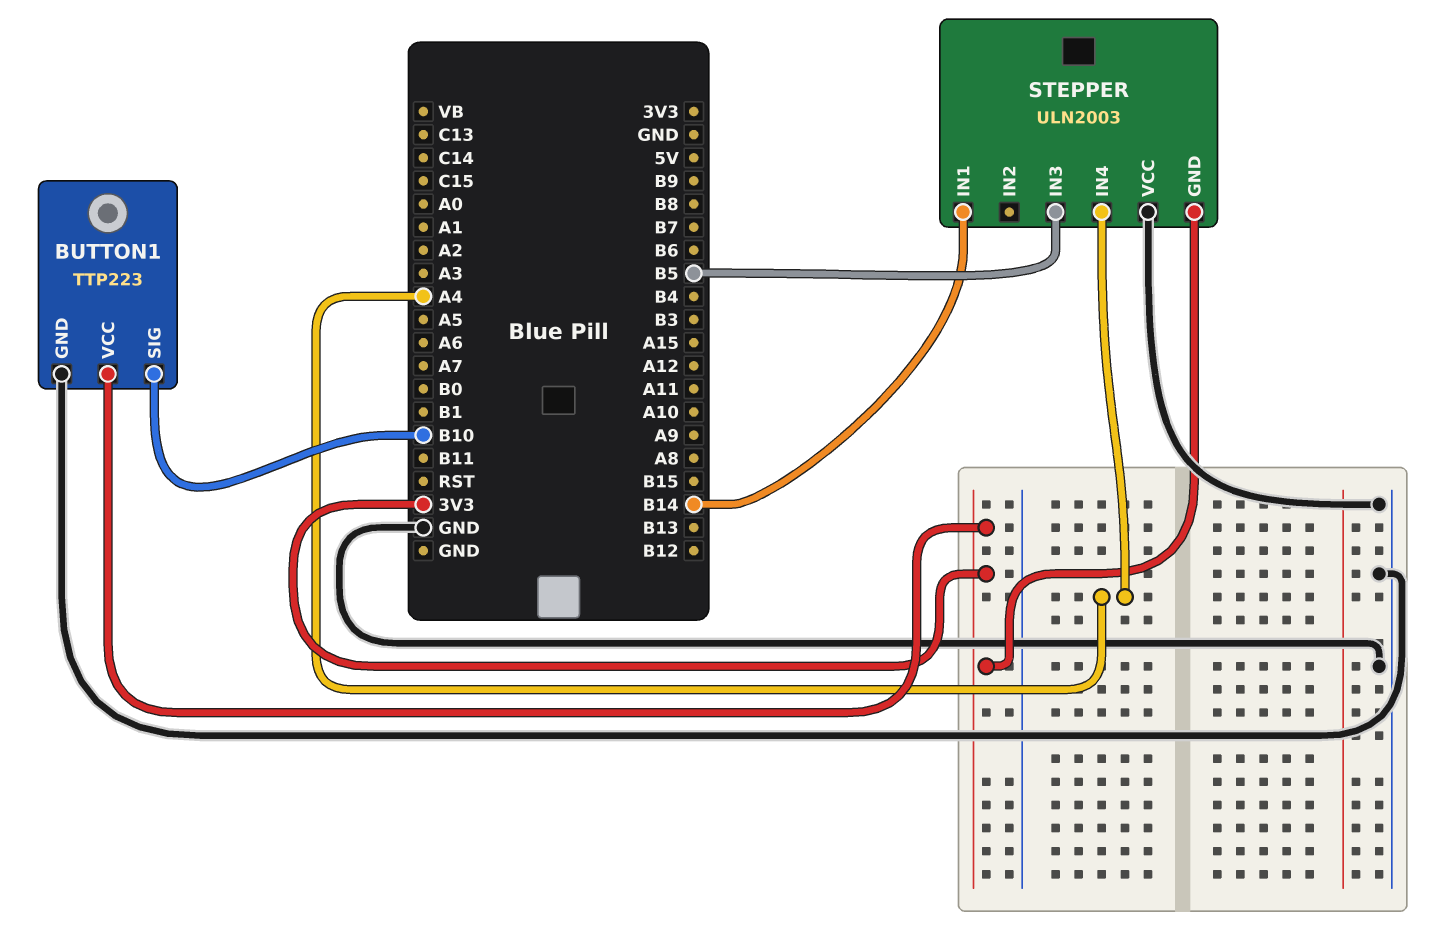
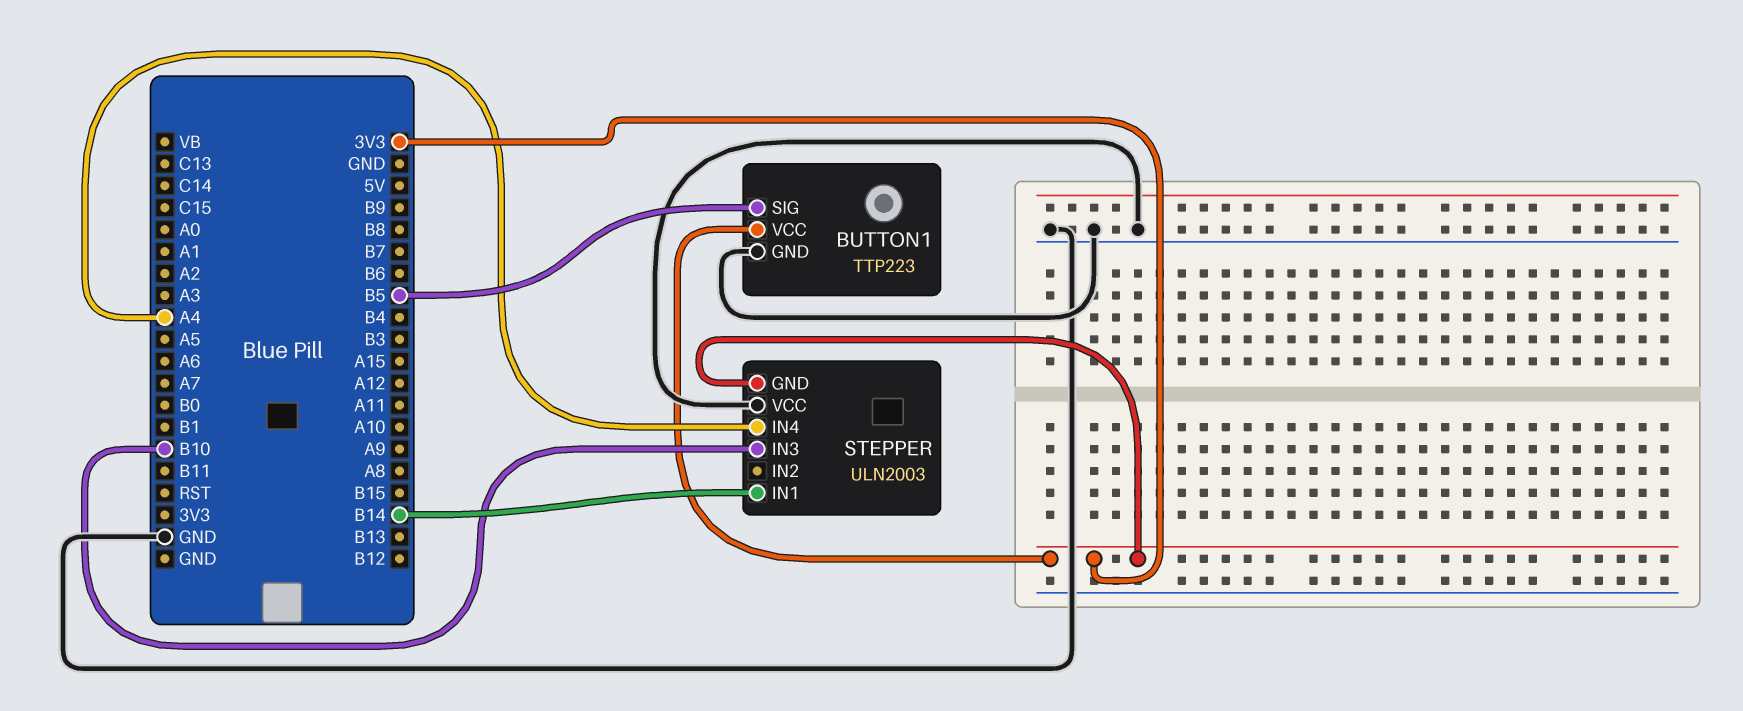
BUTTON1 pin SIG: B10 -> B5
STEPPER pin IN3: B5 -> B10

